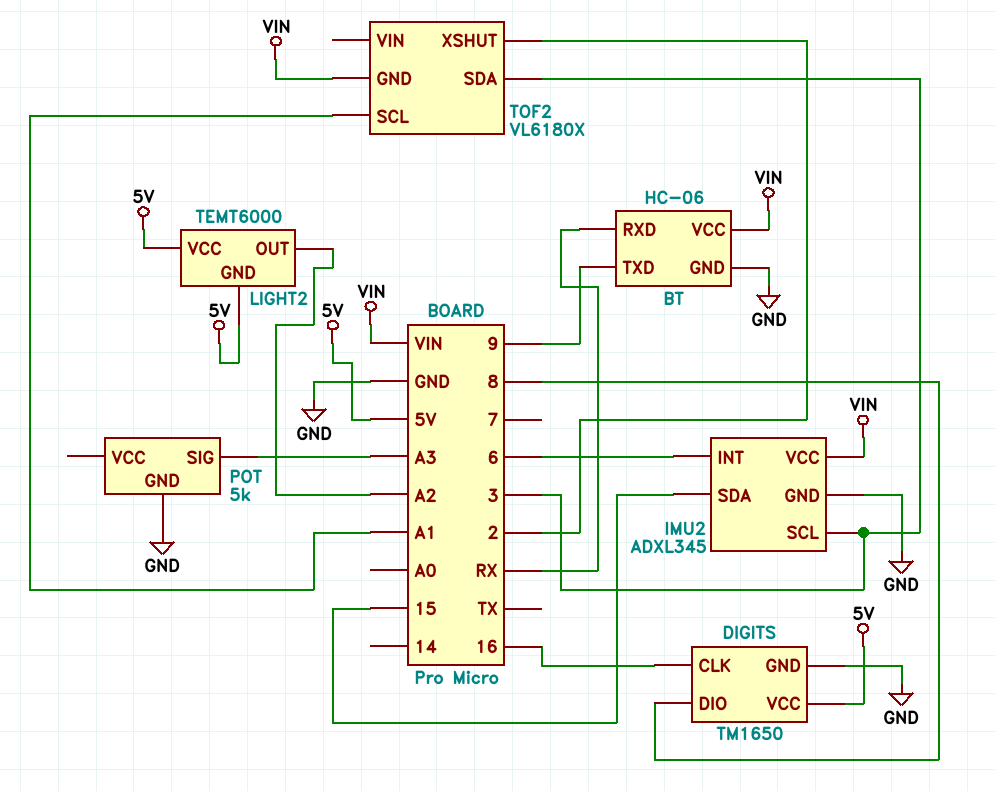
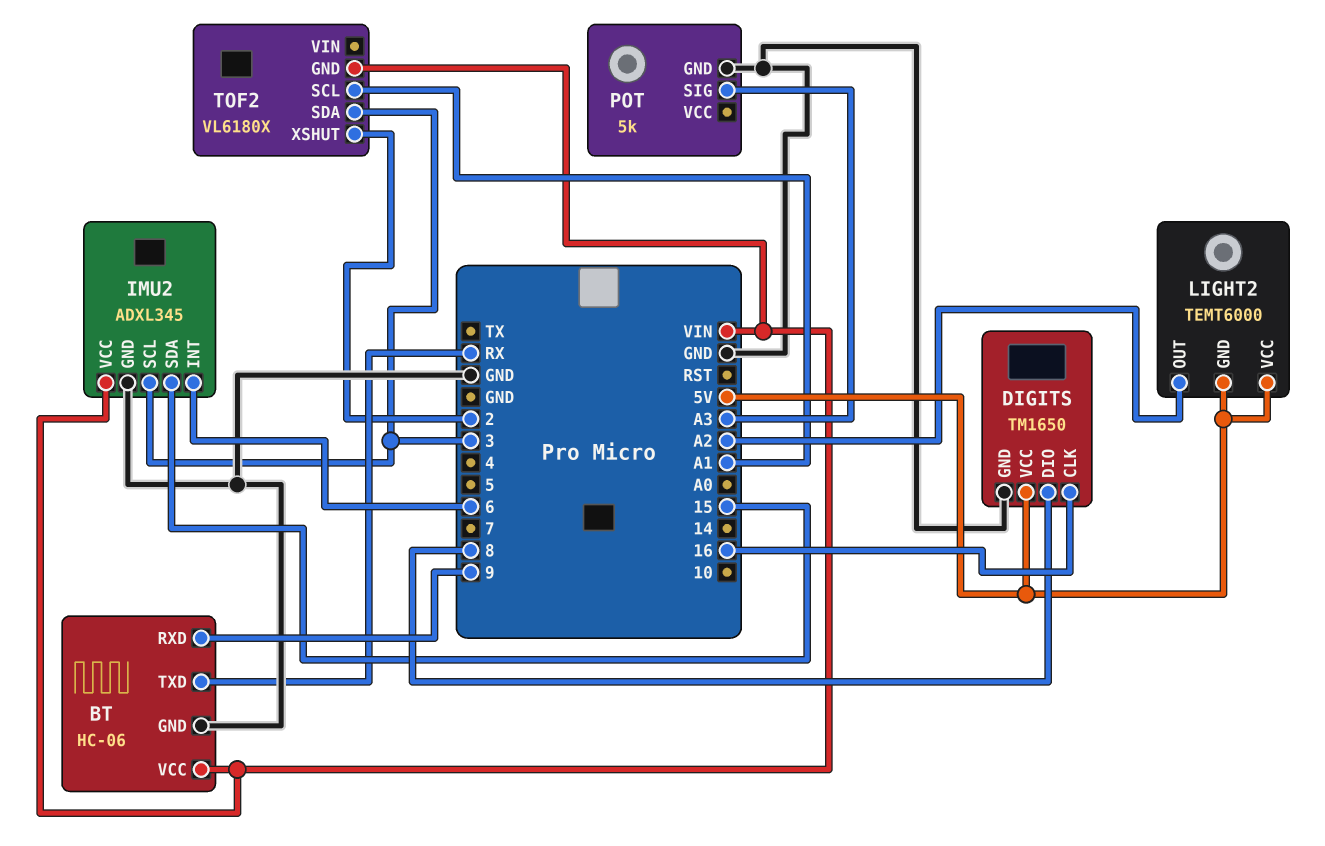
BT pin RXD: RX -> 9
BT pin TXD: 9 -> RX

